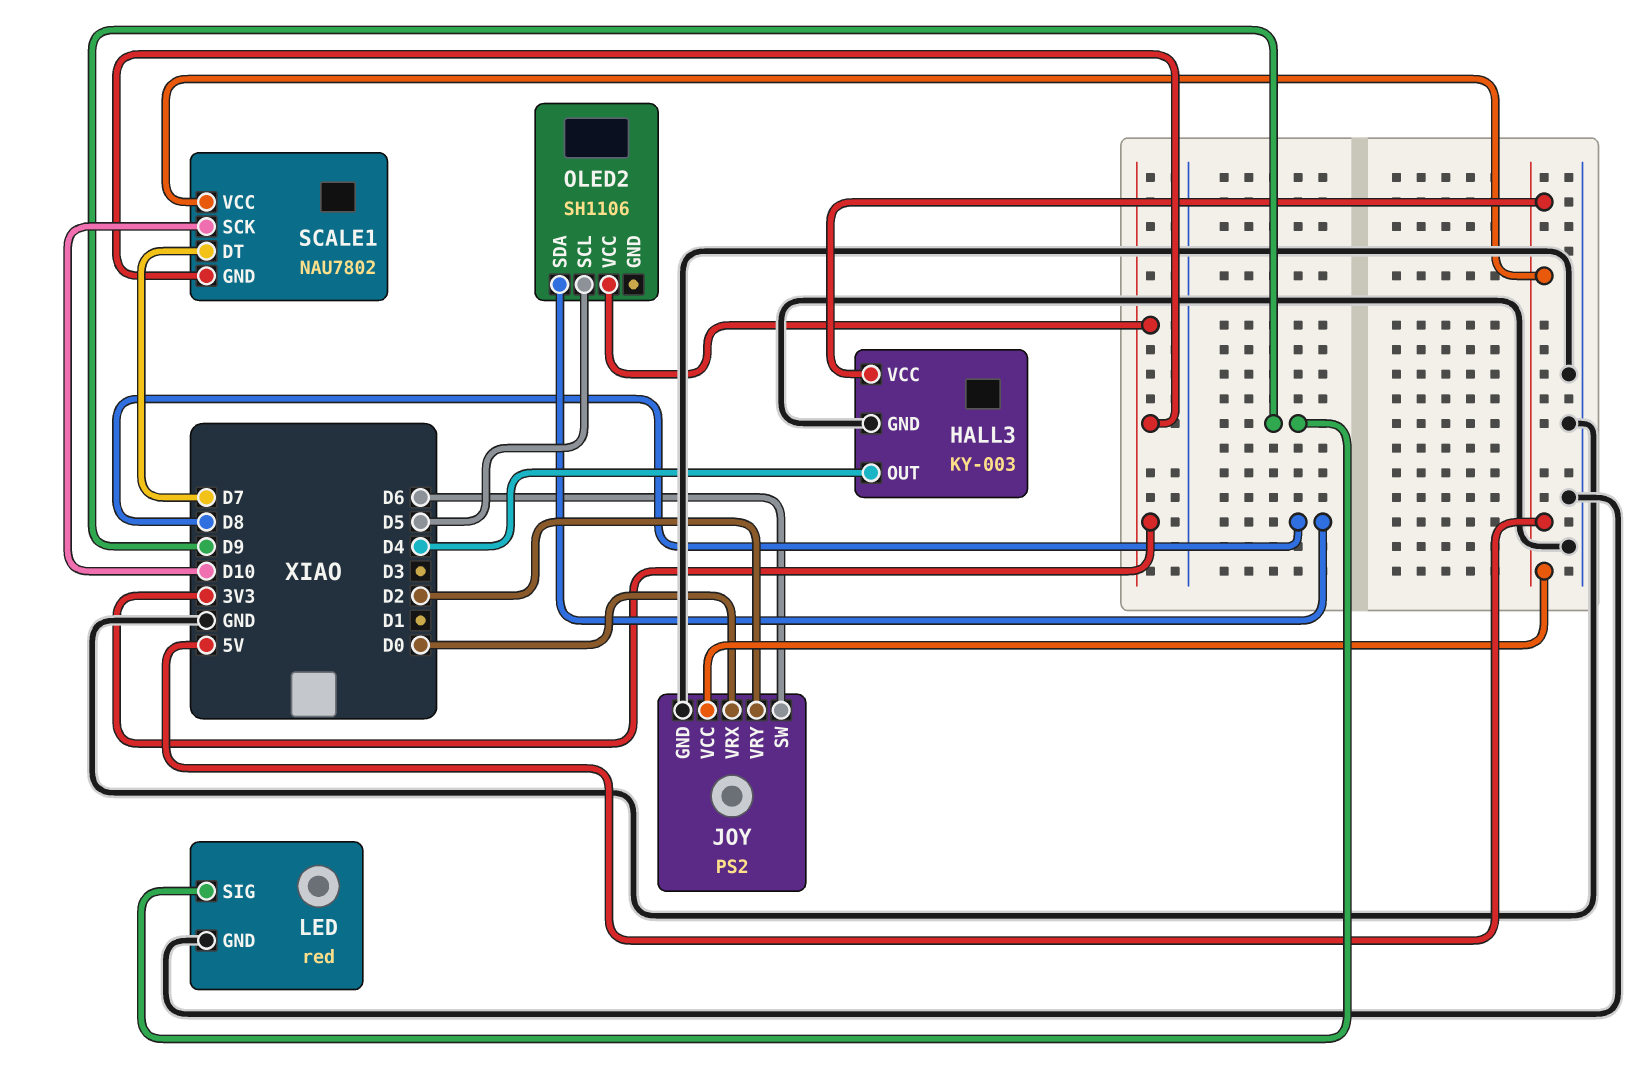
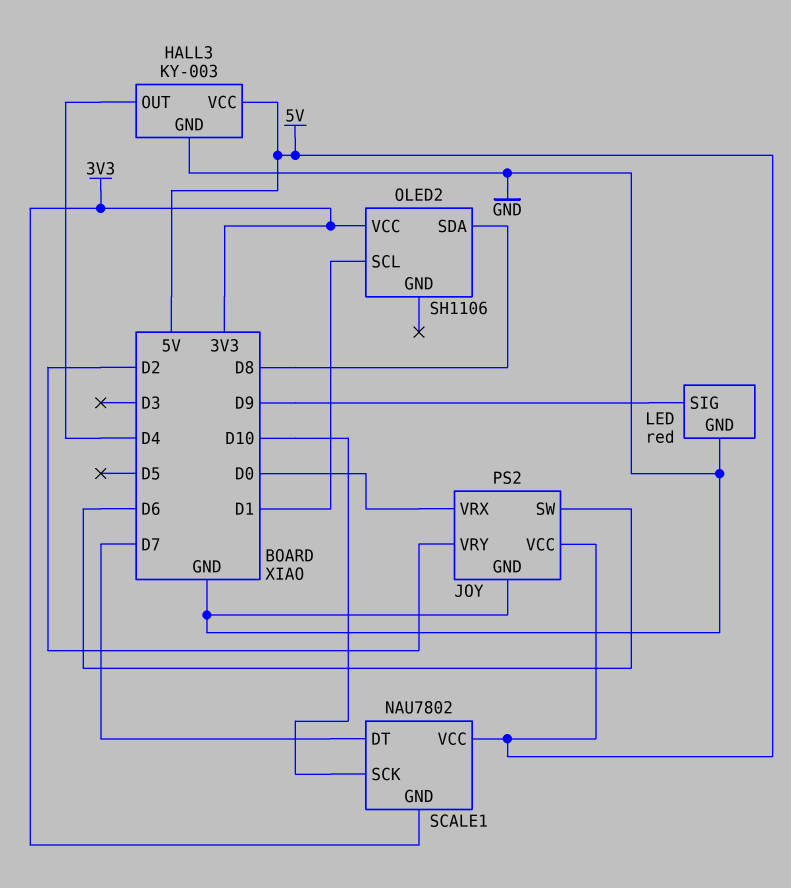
OLED2 pin SCL: D5 -> D1

